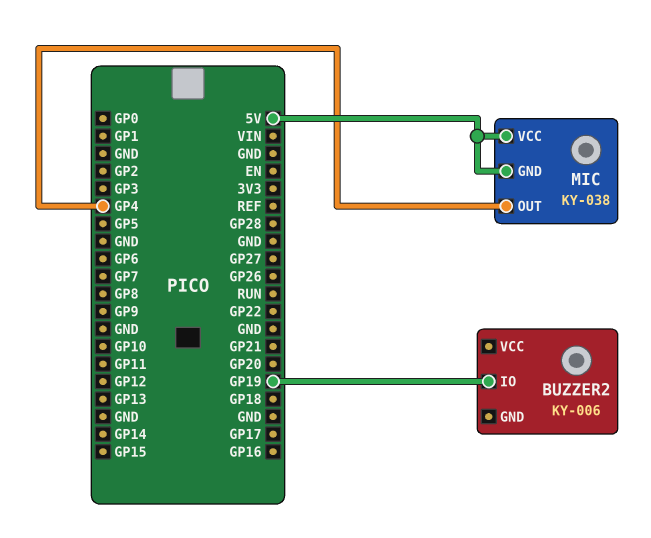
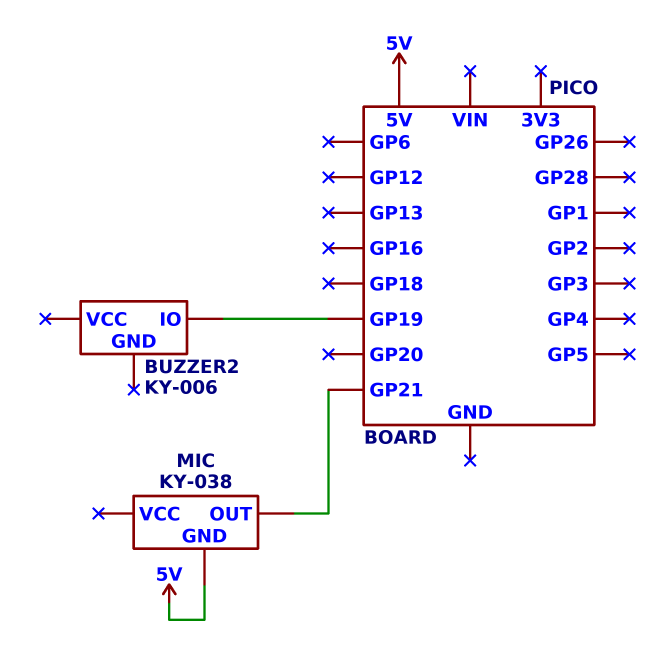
MIC pin OUT: GP4 -> GP21
MIC pin VCC: 5V -> none

